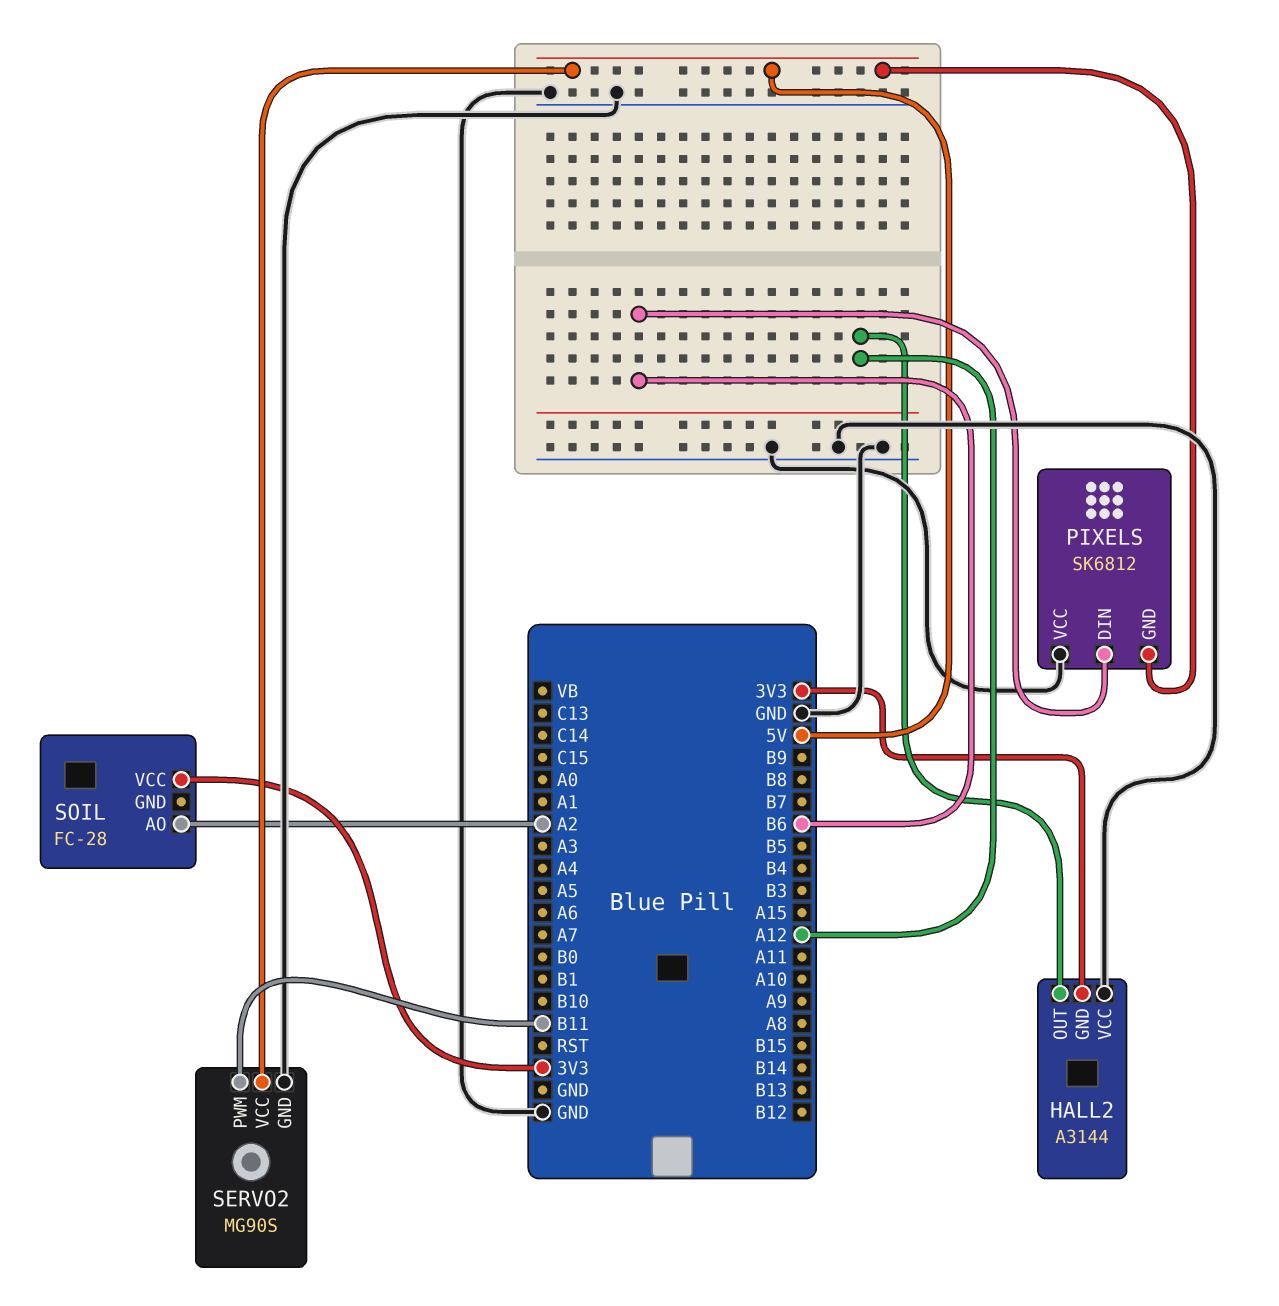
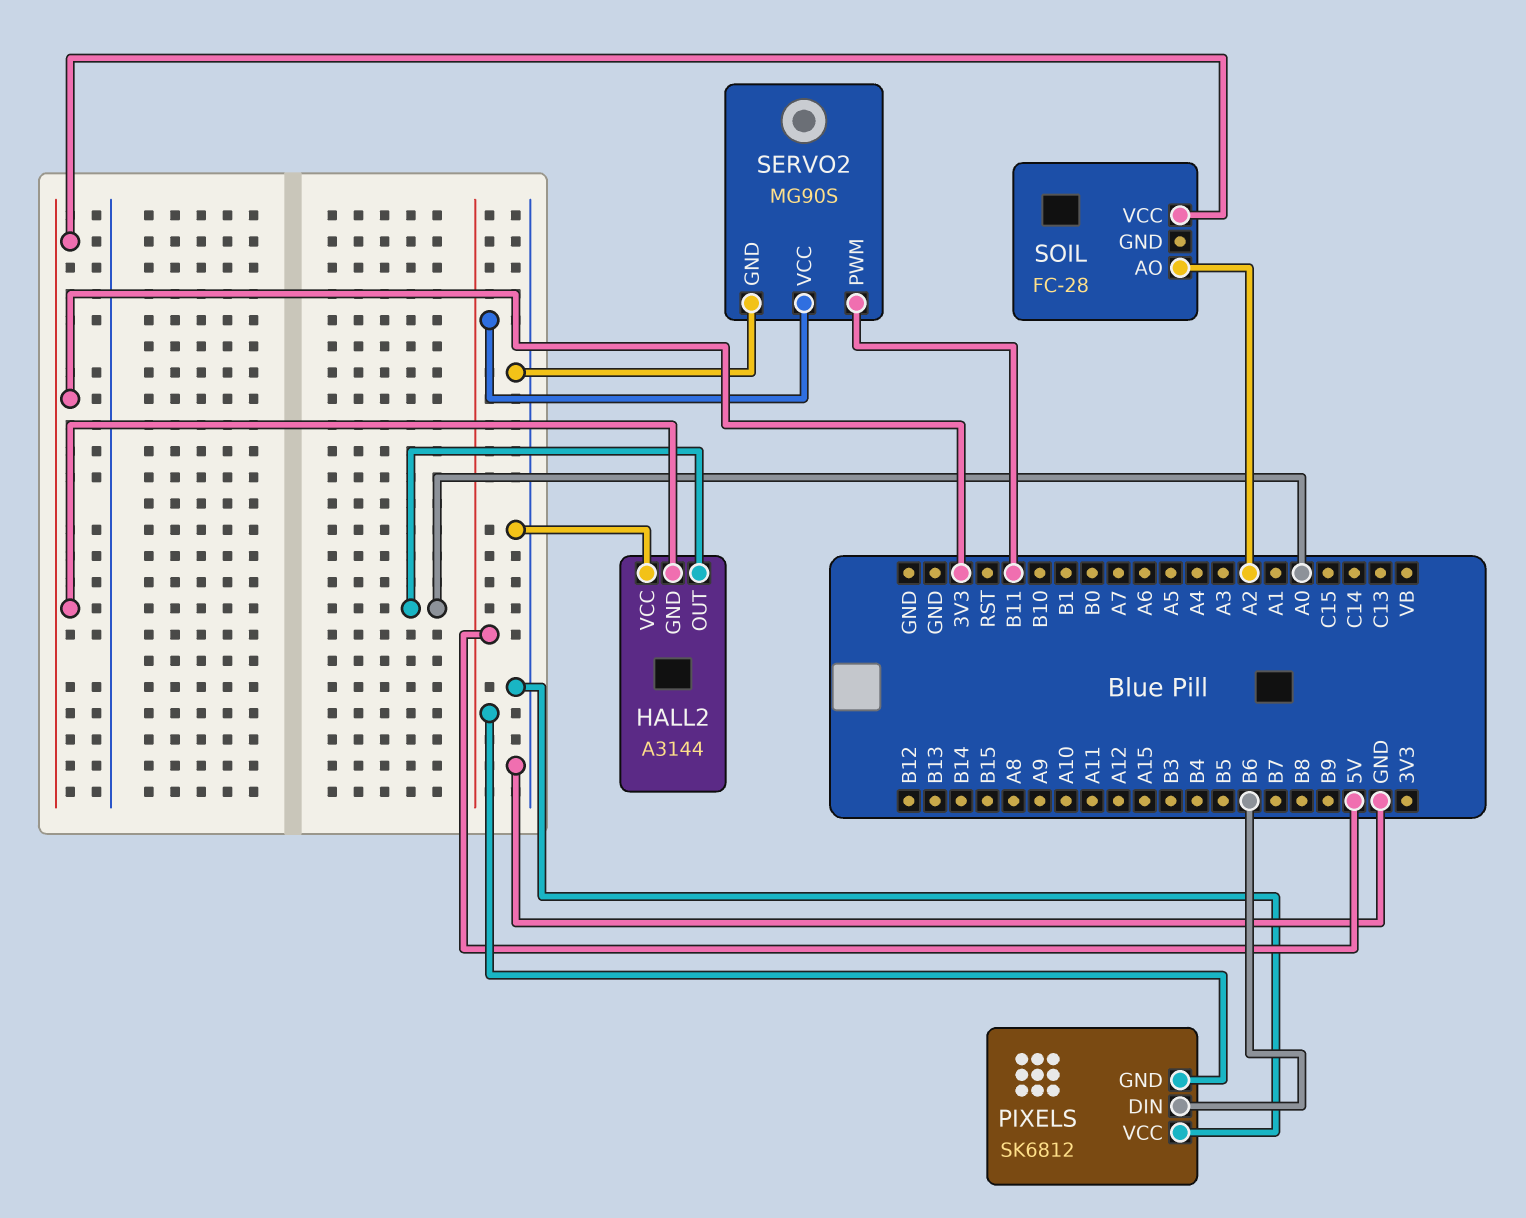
HALL2 pin OUT: A12 -> A0

